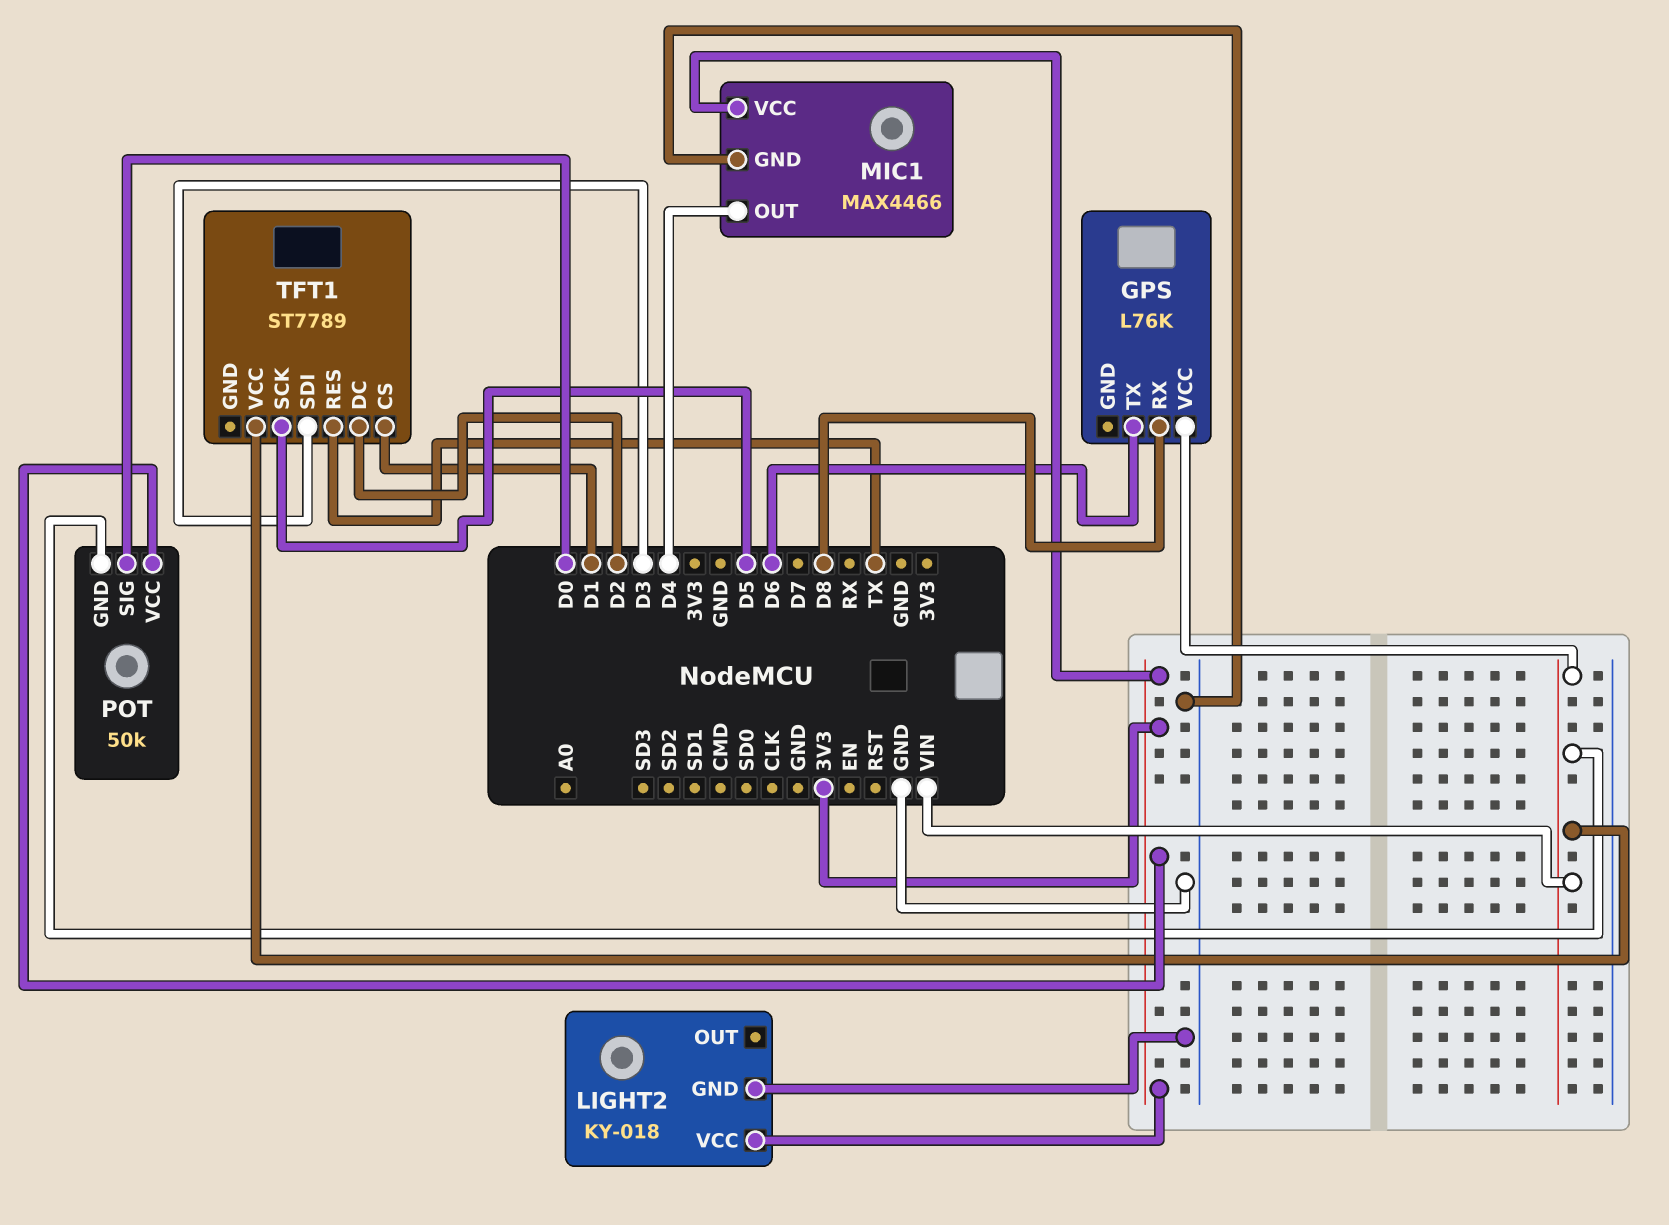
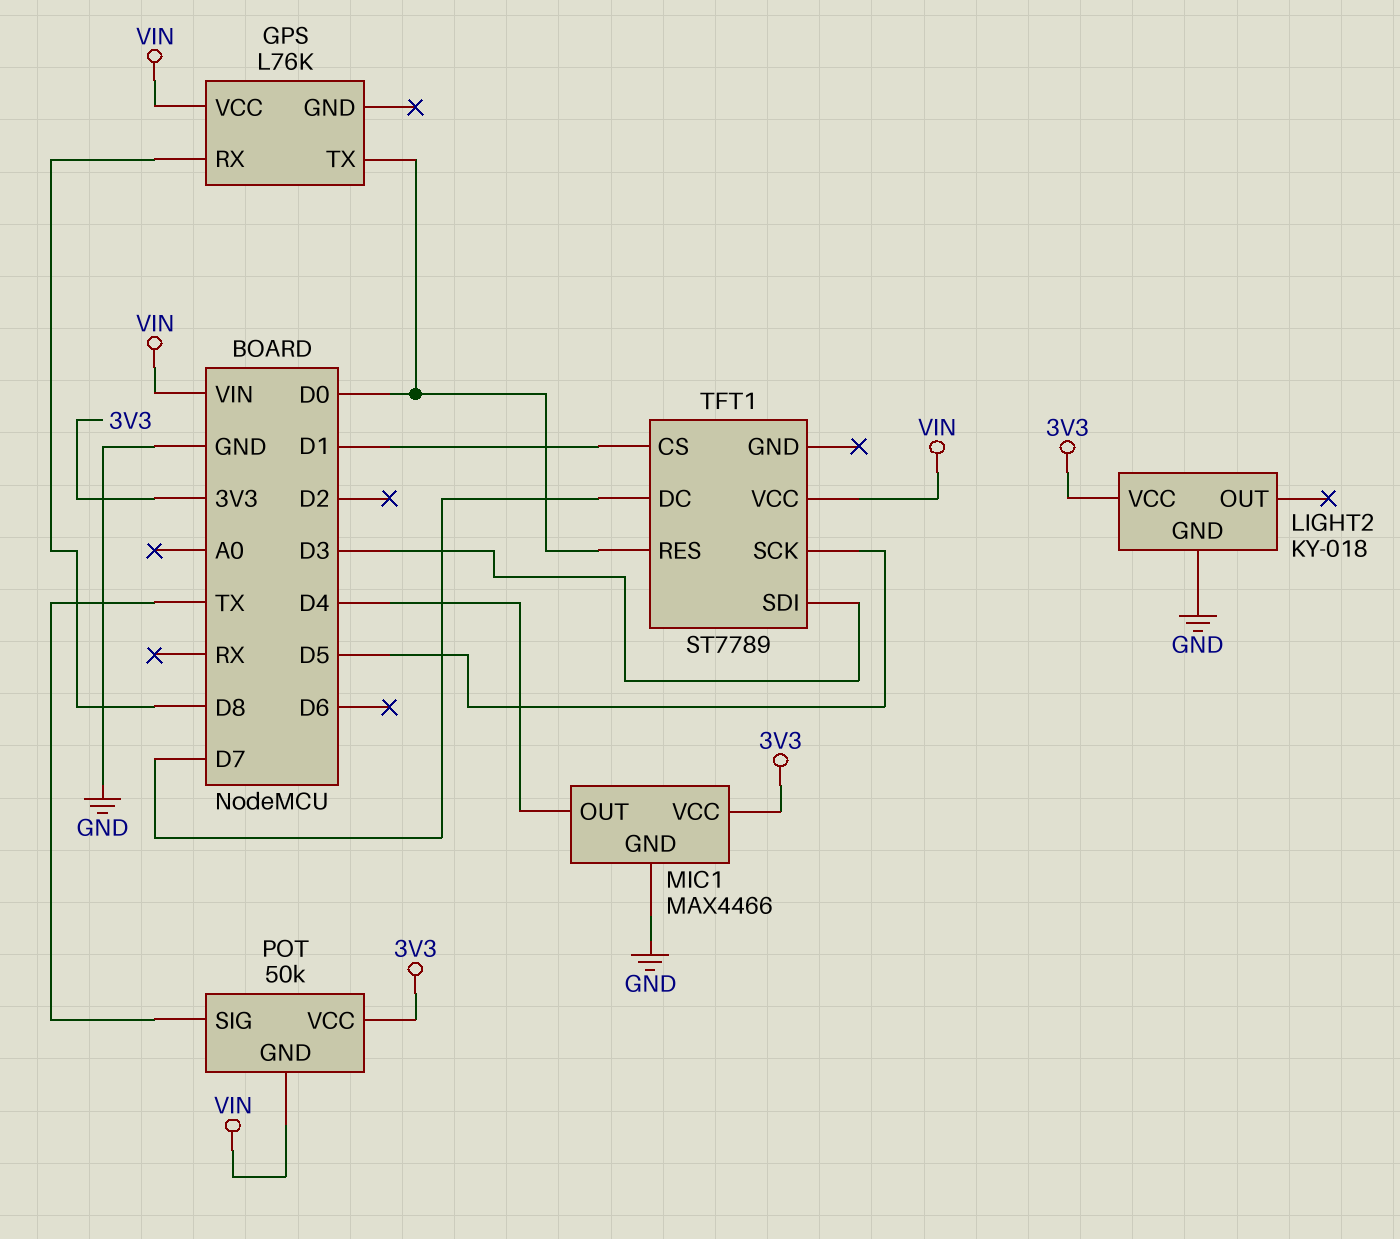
GPS pin TX: D6 -> D0
POT pin SIG: D0 -> TX
TFT1 pin DC: D2 -> D7
TFT1 pin RES: TX -> D0

